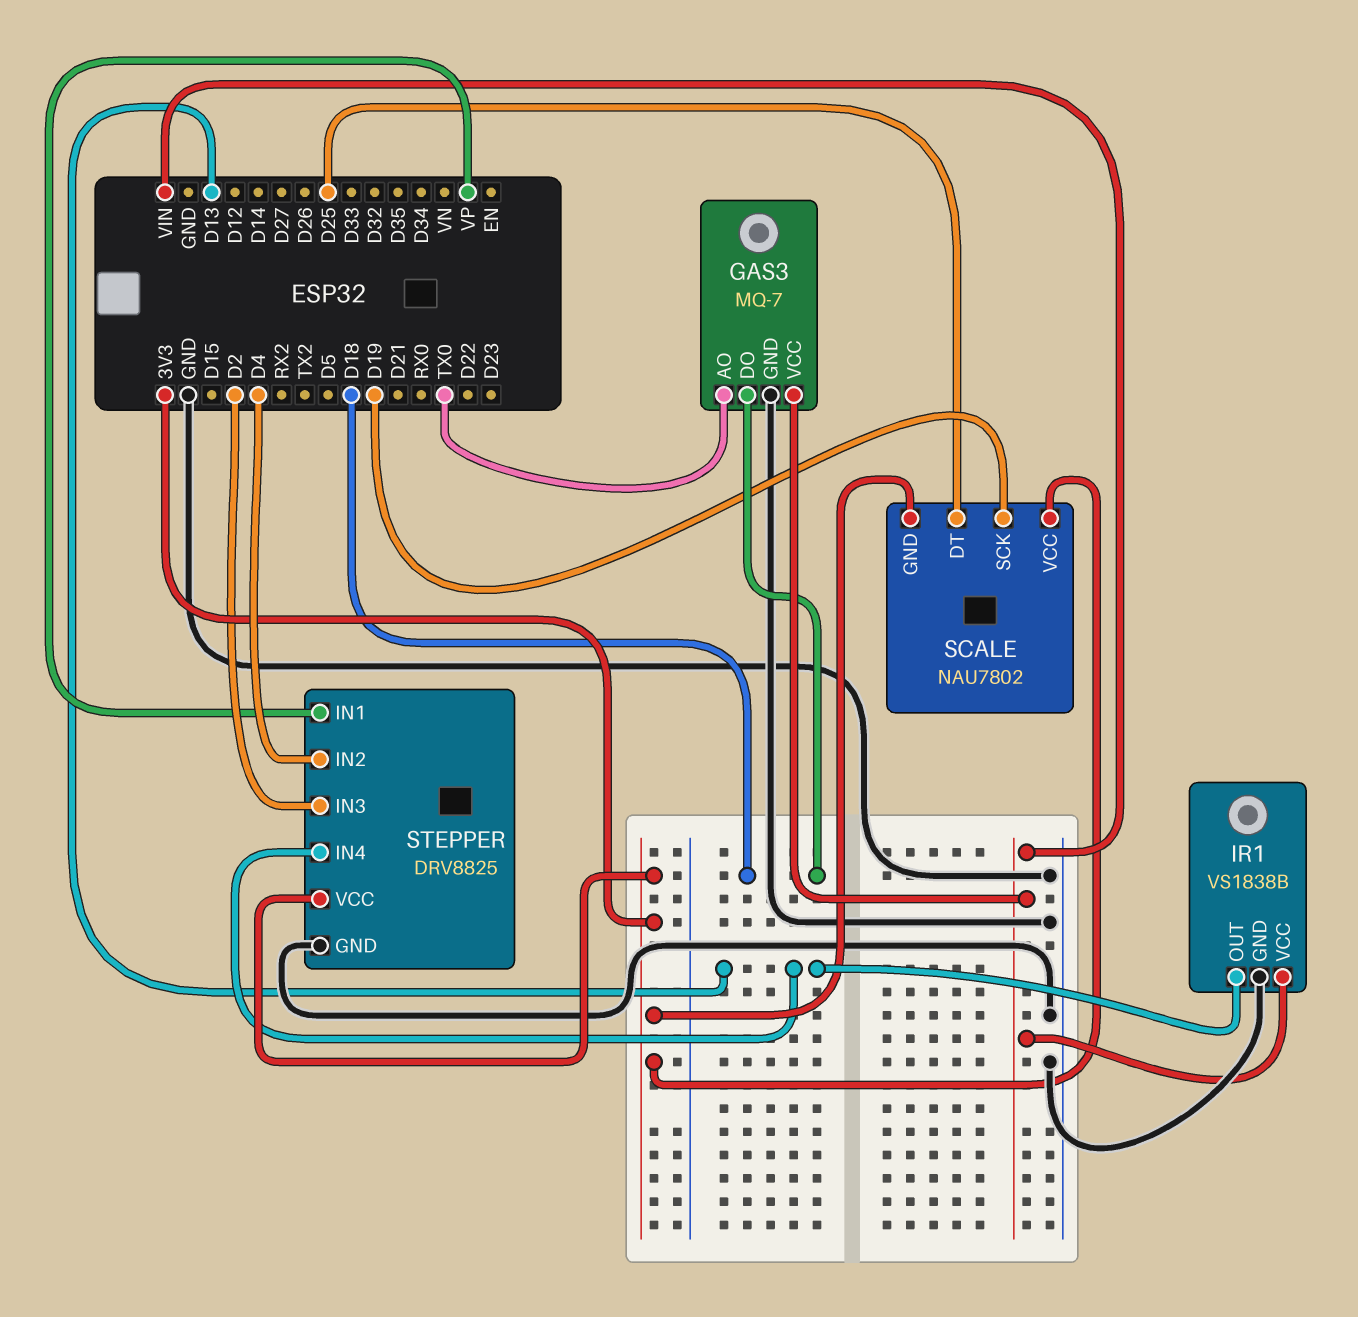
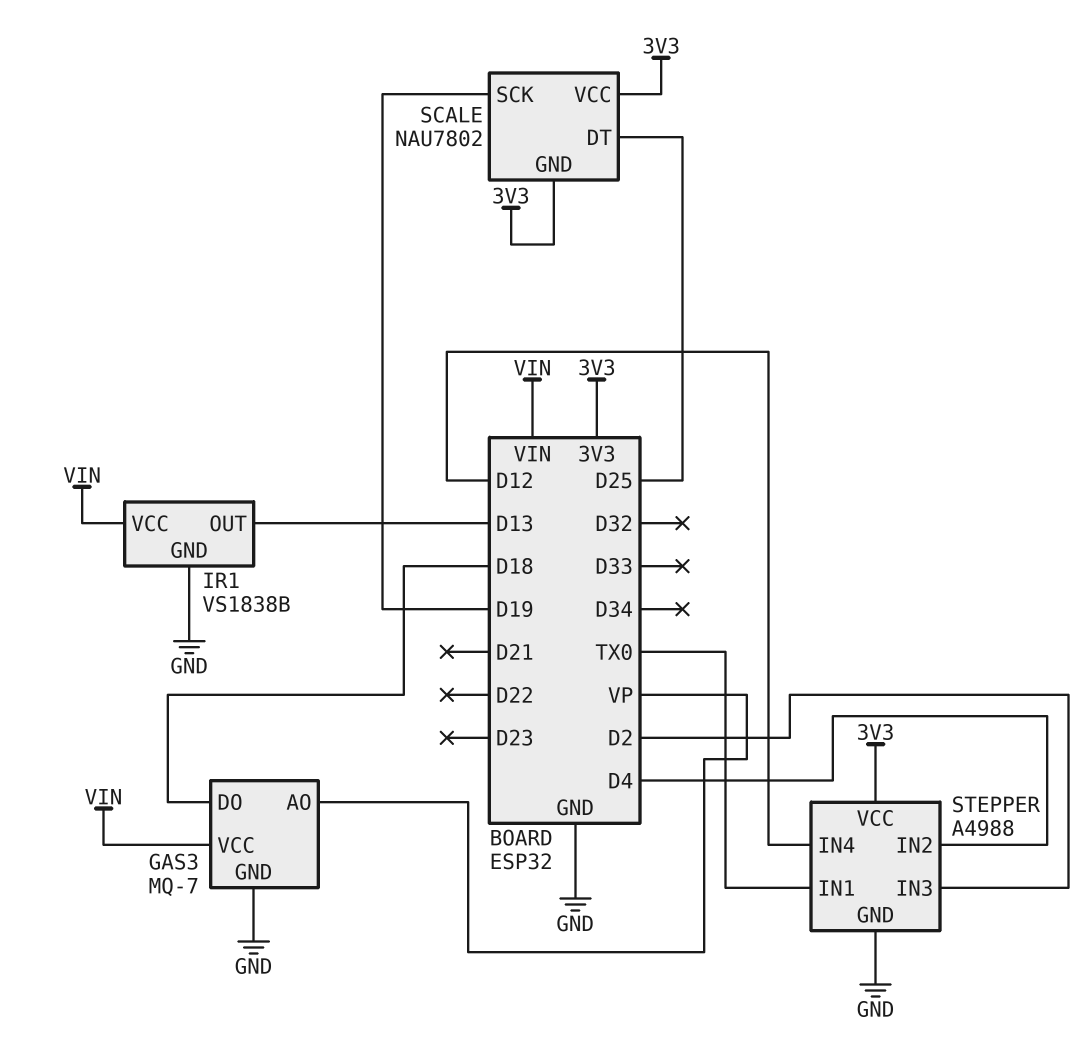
GAS3 pin AO: TX0 -> VP
STEPPER: DRV8825 -> A4988
STEPPER pin IN1: VP -> TX0
STEPPER pin IN4: D13 -> D12

